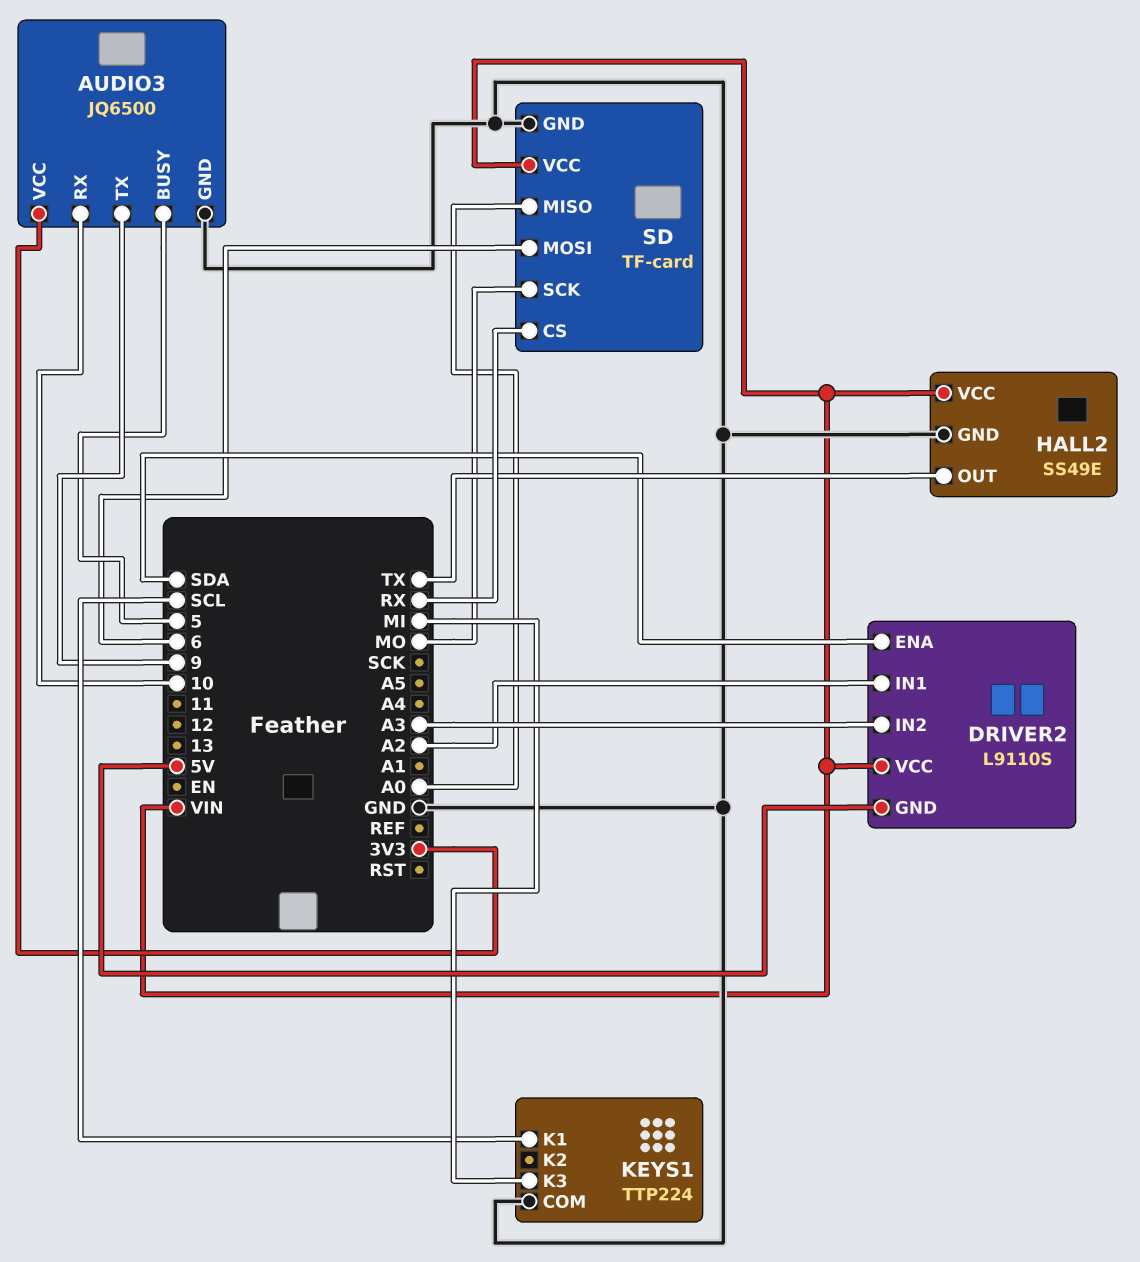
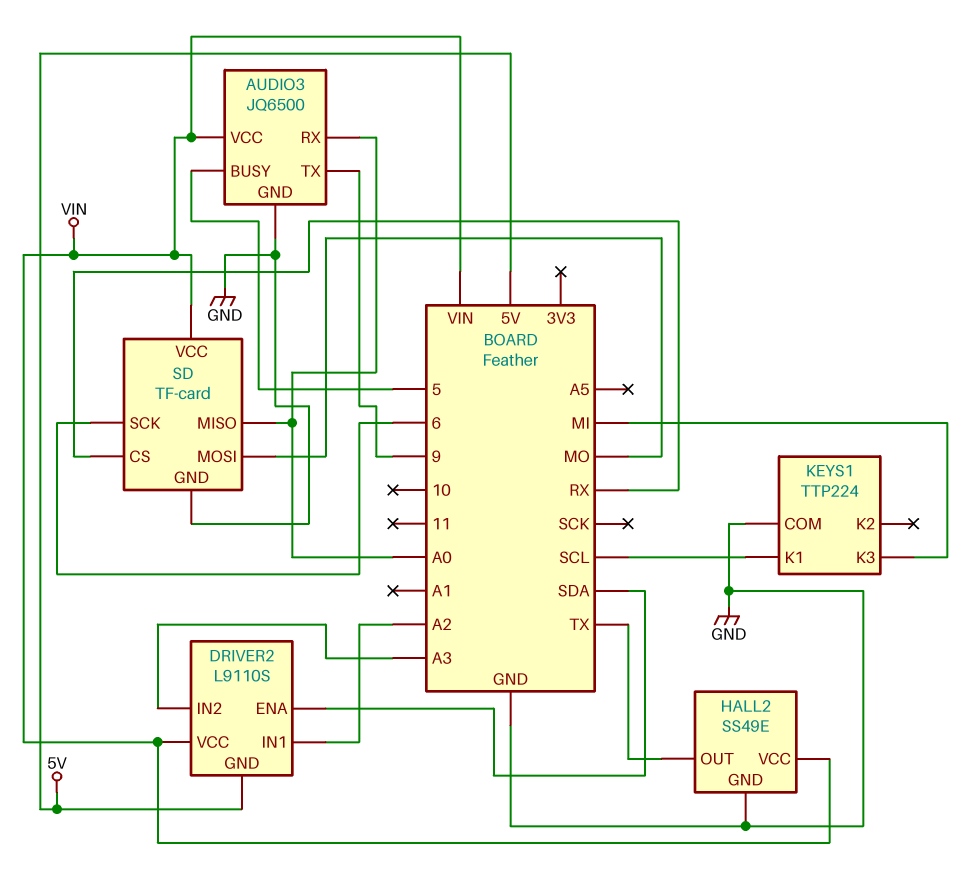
AUDIO3 pin RX: 10 -> A0
AUDIO3 pin VCC: 3V3 -> VIN
SD pin MOSI: 6 -> MO
SD pin SCK: MO -> 6

